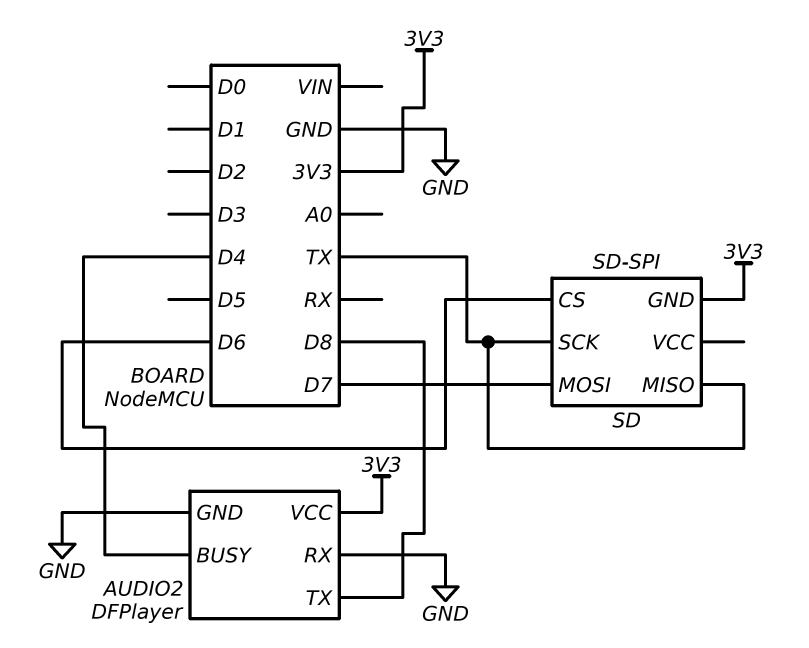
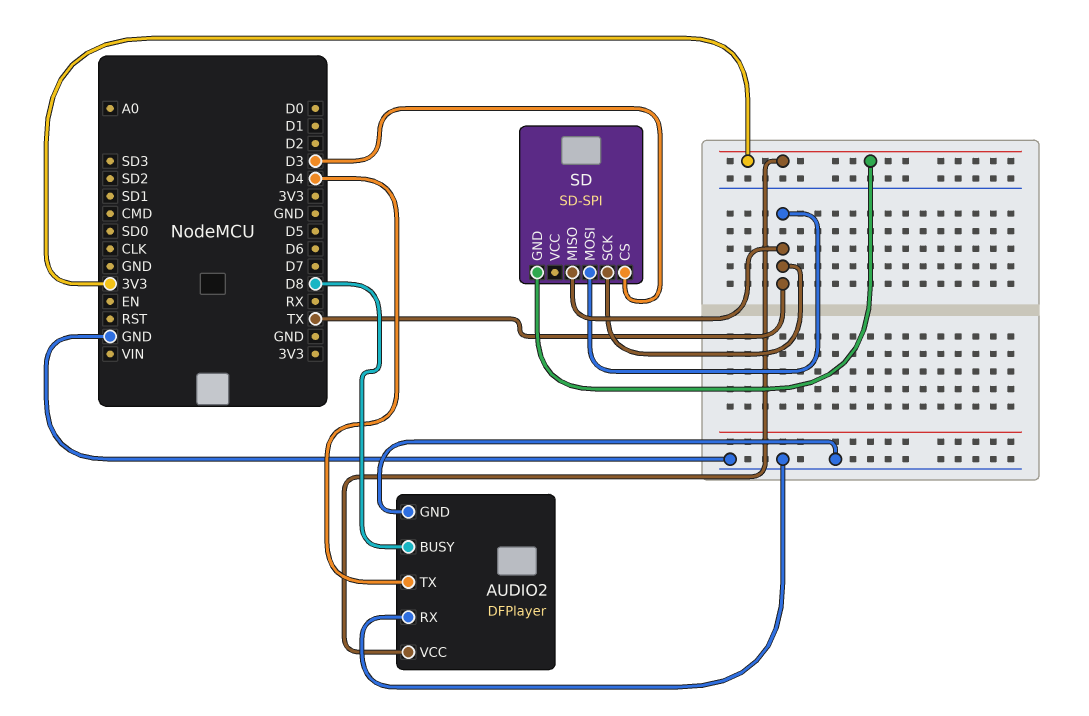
AUDIO2 pin BUSY: D4 -> D8
AUDIO2 pin TX: D8 -> D4
SD pin CS: D6 -> D3
SD pin MOSI: D7 -> TX

